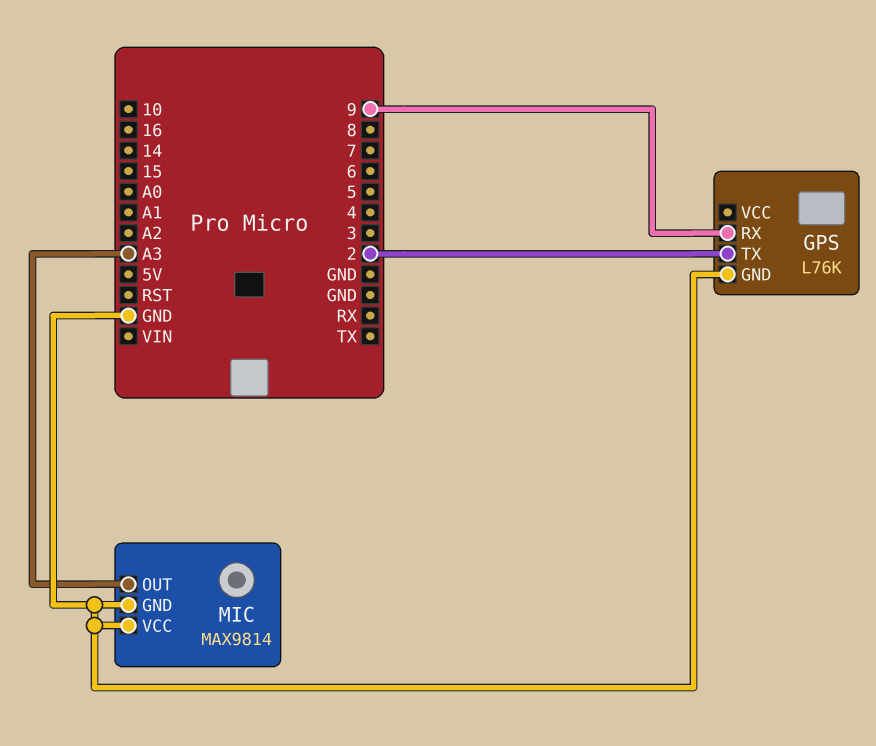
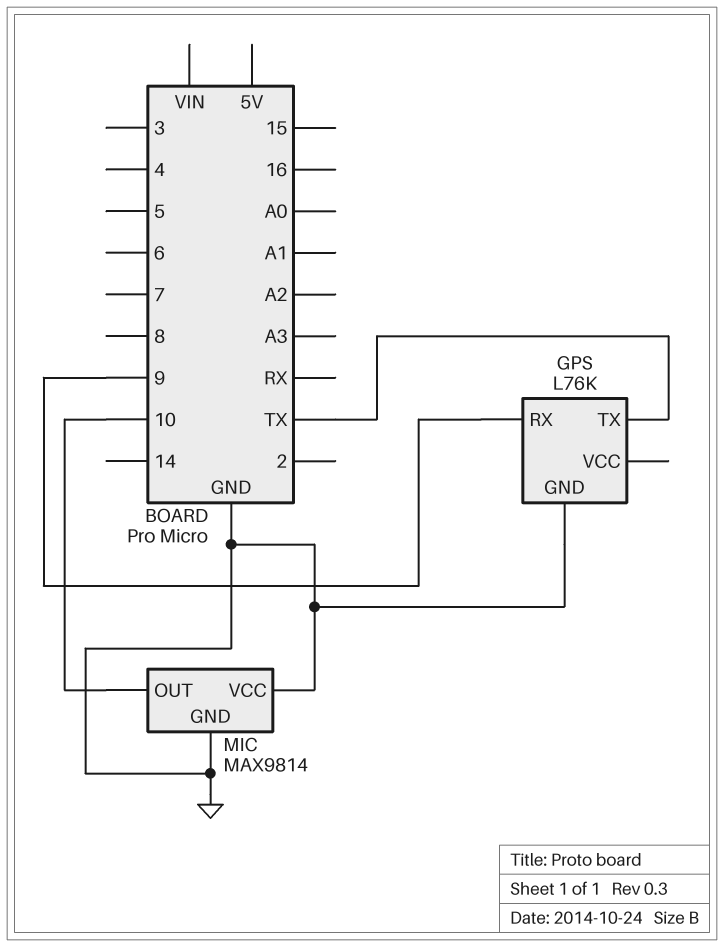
GPS pin TX: 2 -> TX
MIC pin OUT: A3 -> 10

